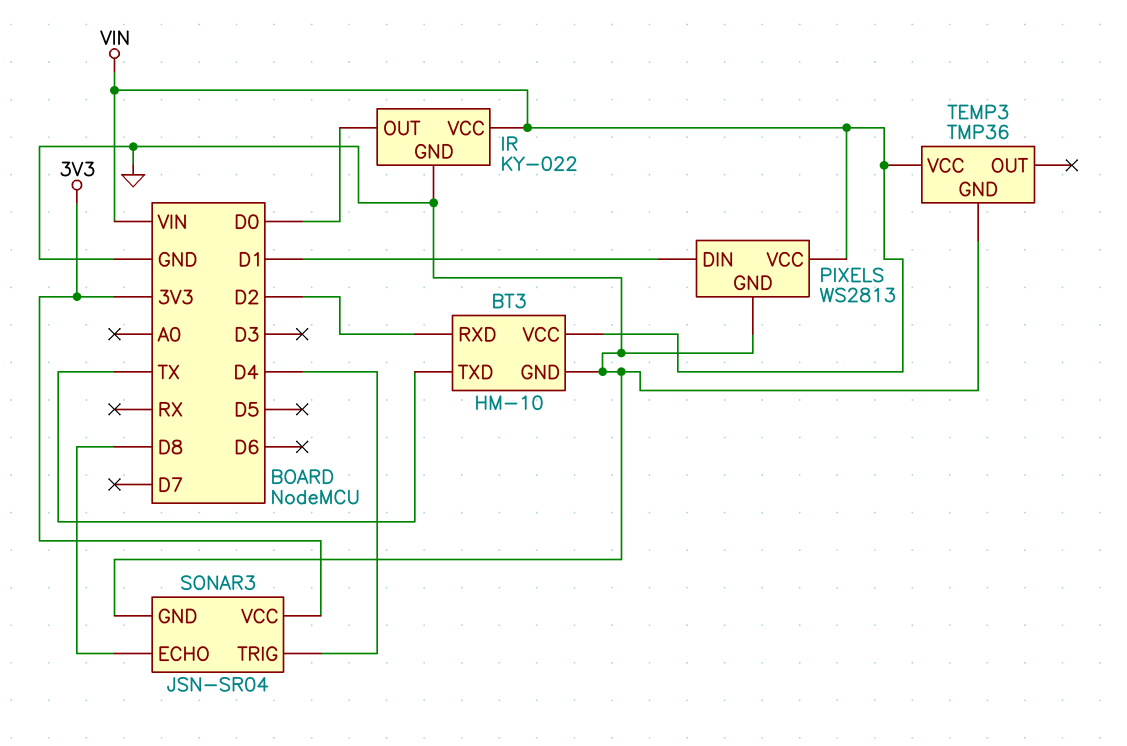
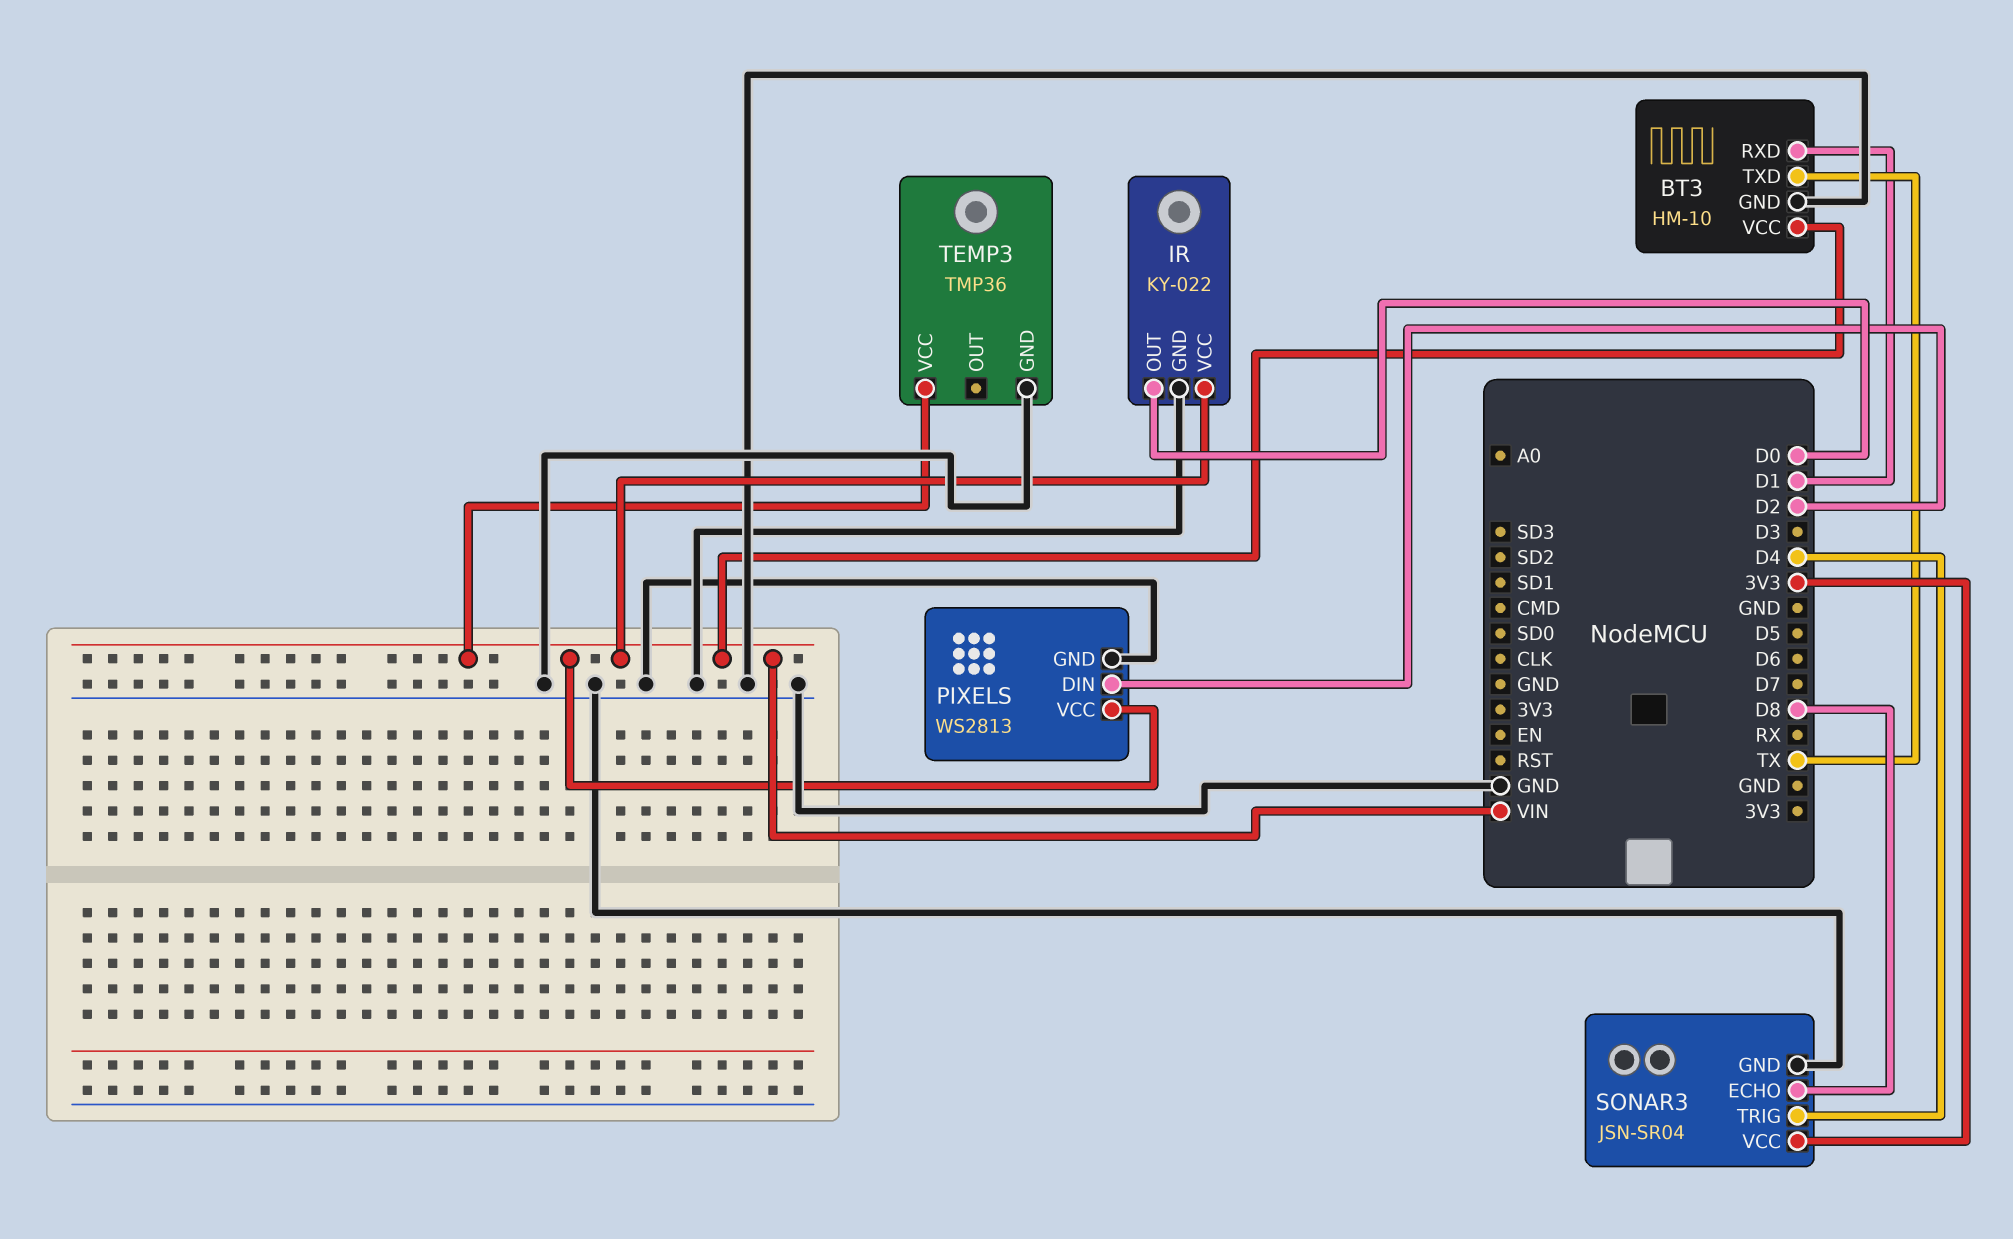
BT3 pin RXD: D2 -> D1
PIXELS pin DIN: D1 -> D2

